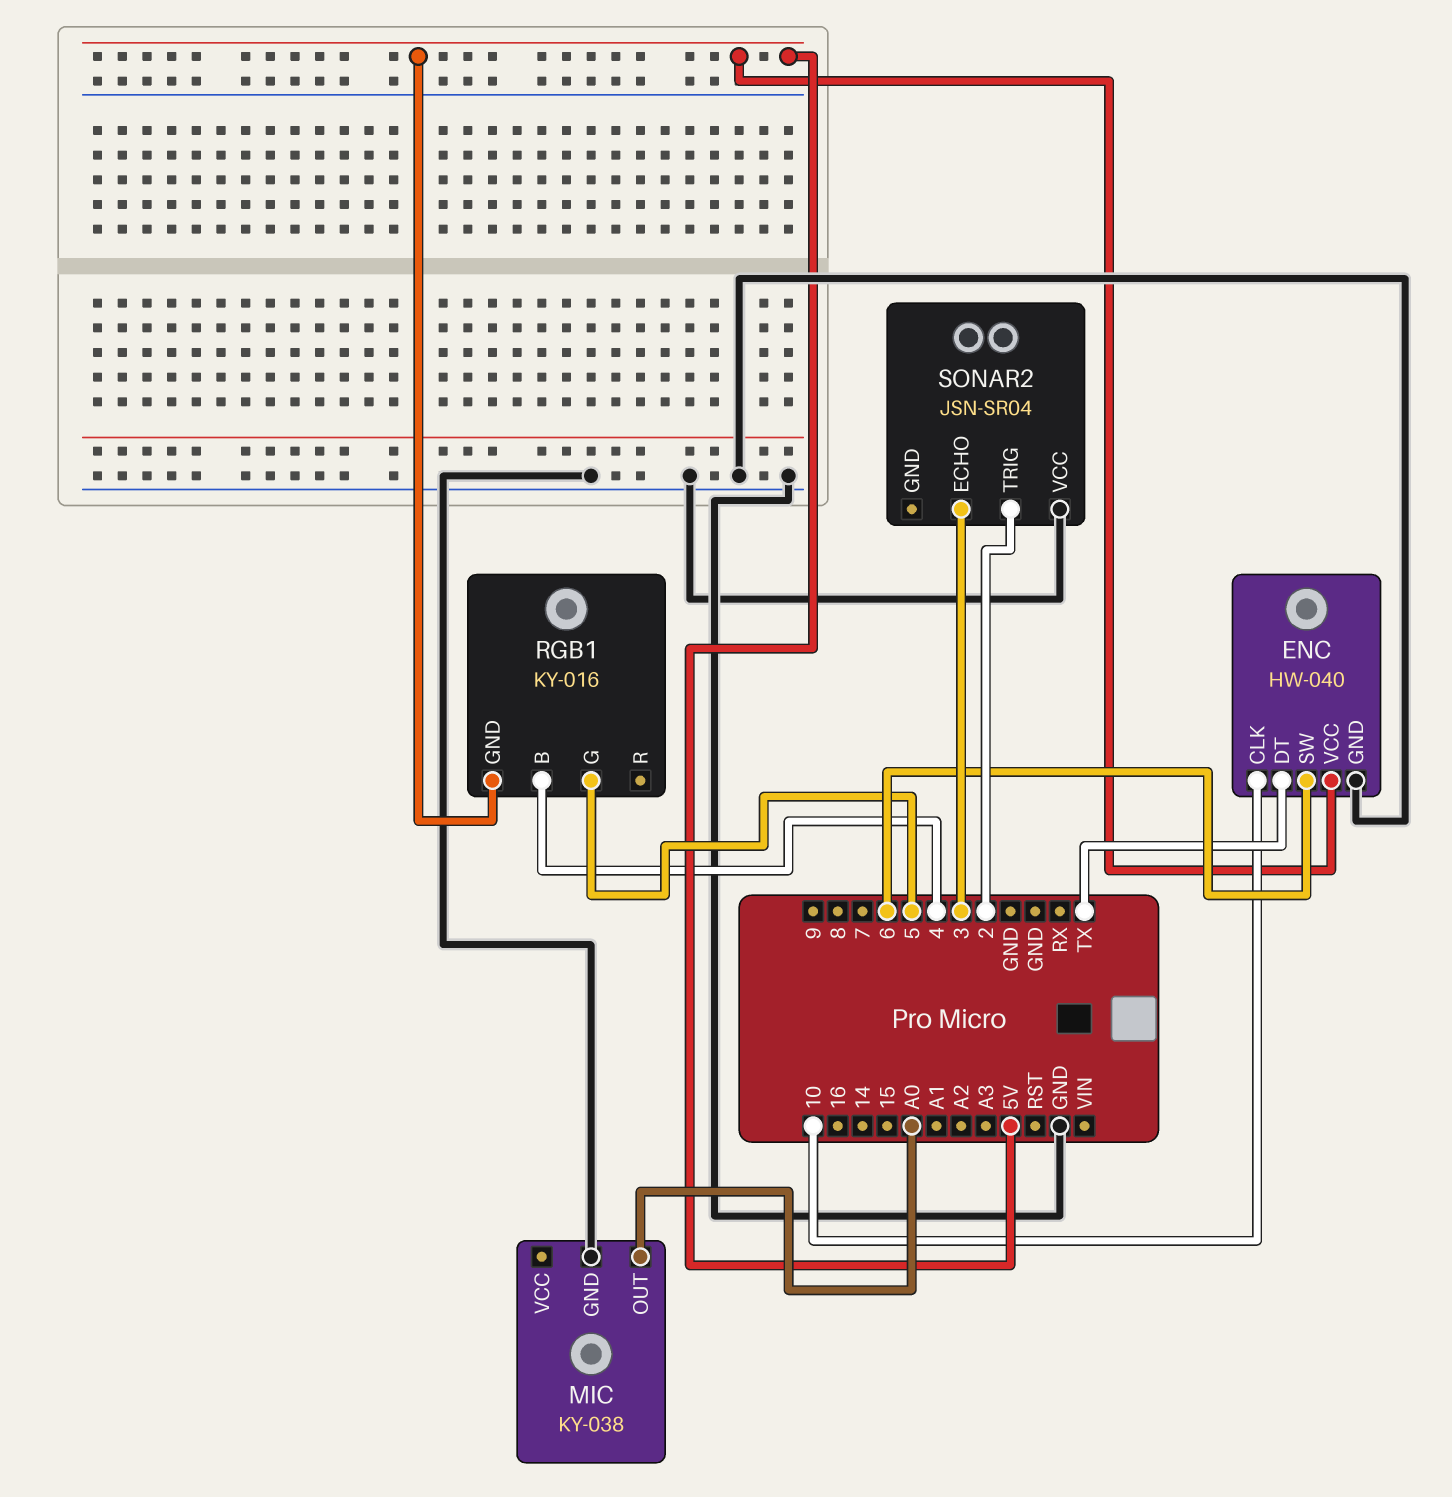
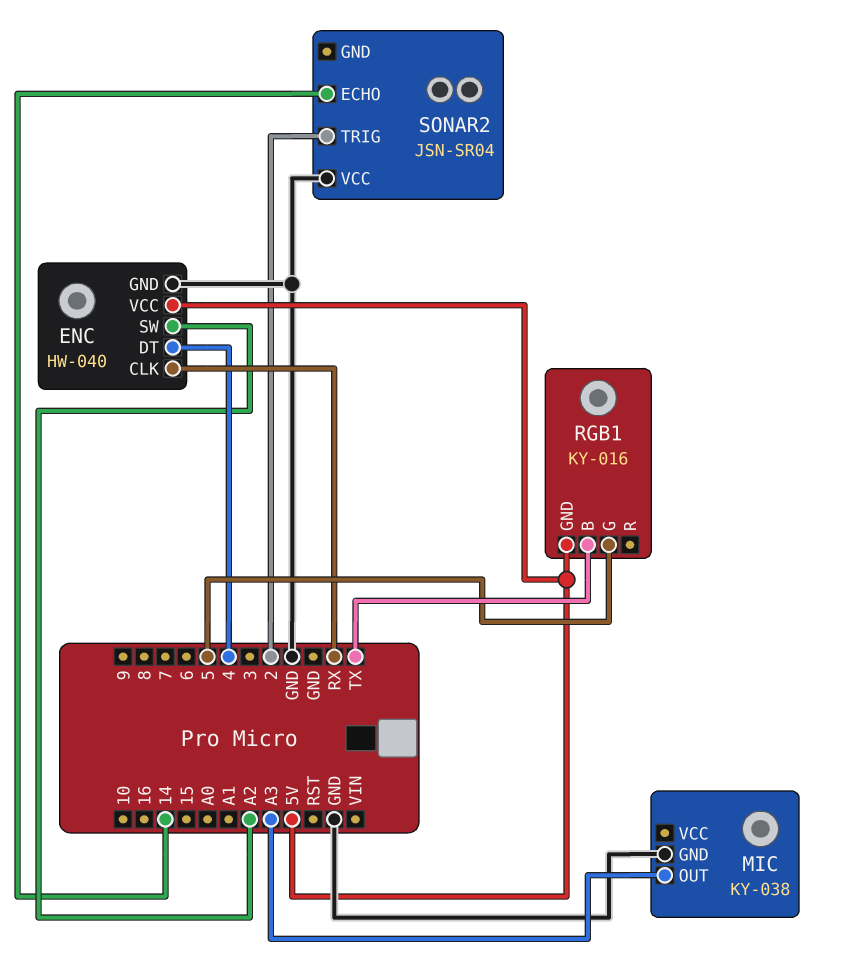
ENC pin CLK: 10 -> RX
ENC pin DT: TX -> 4
ENC pin SW: 6 -> A2
MIC pin OUT: A0 -> A3
RGB1 pin B: 4 -> TX
SONAR2 pin ECHO: 3 -> 14

